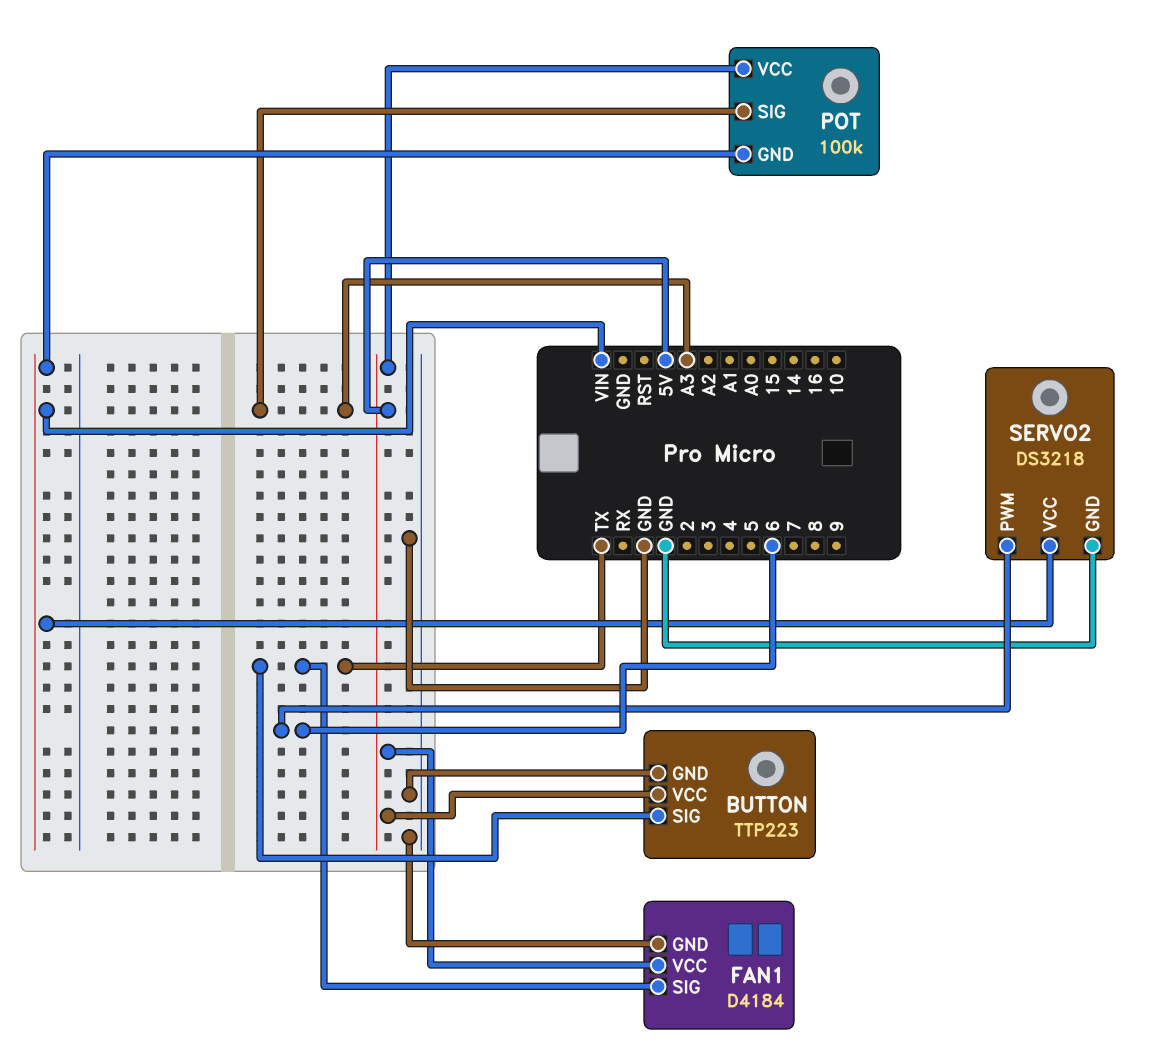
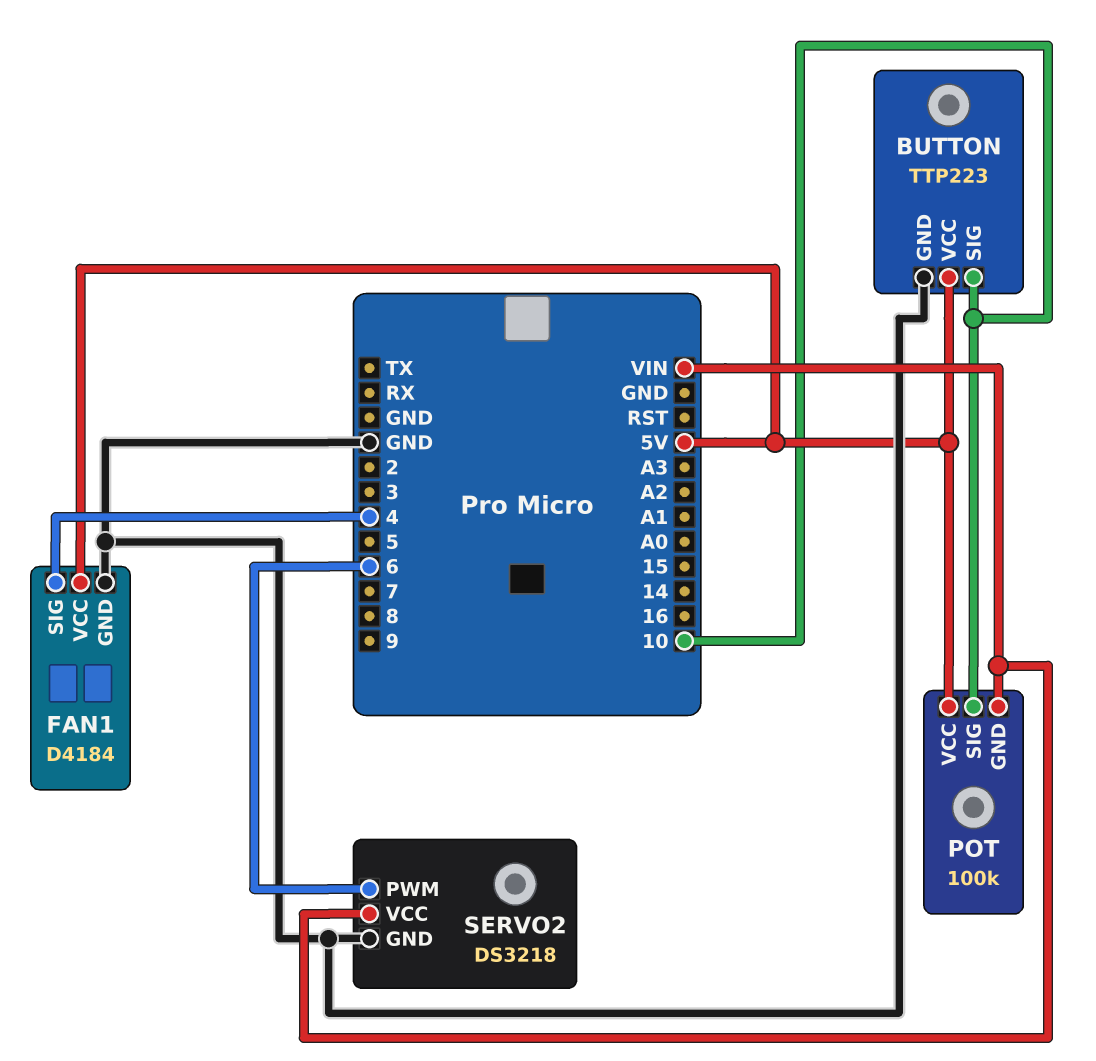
BUTTON pin SIG: TX -> 10
FAN1 pin SIG: TX -> 4
POT pin SIG: A3 -> 10

